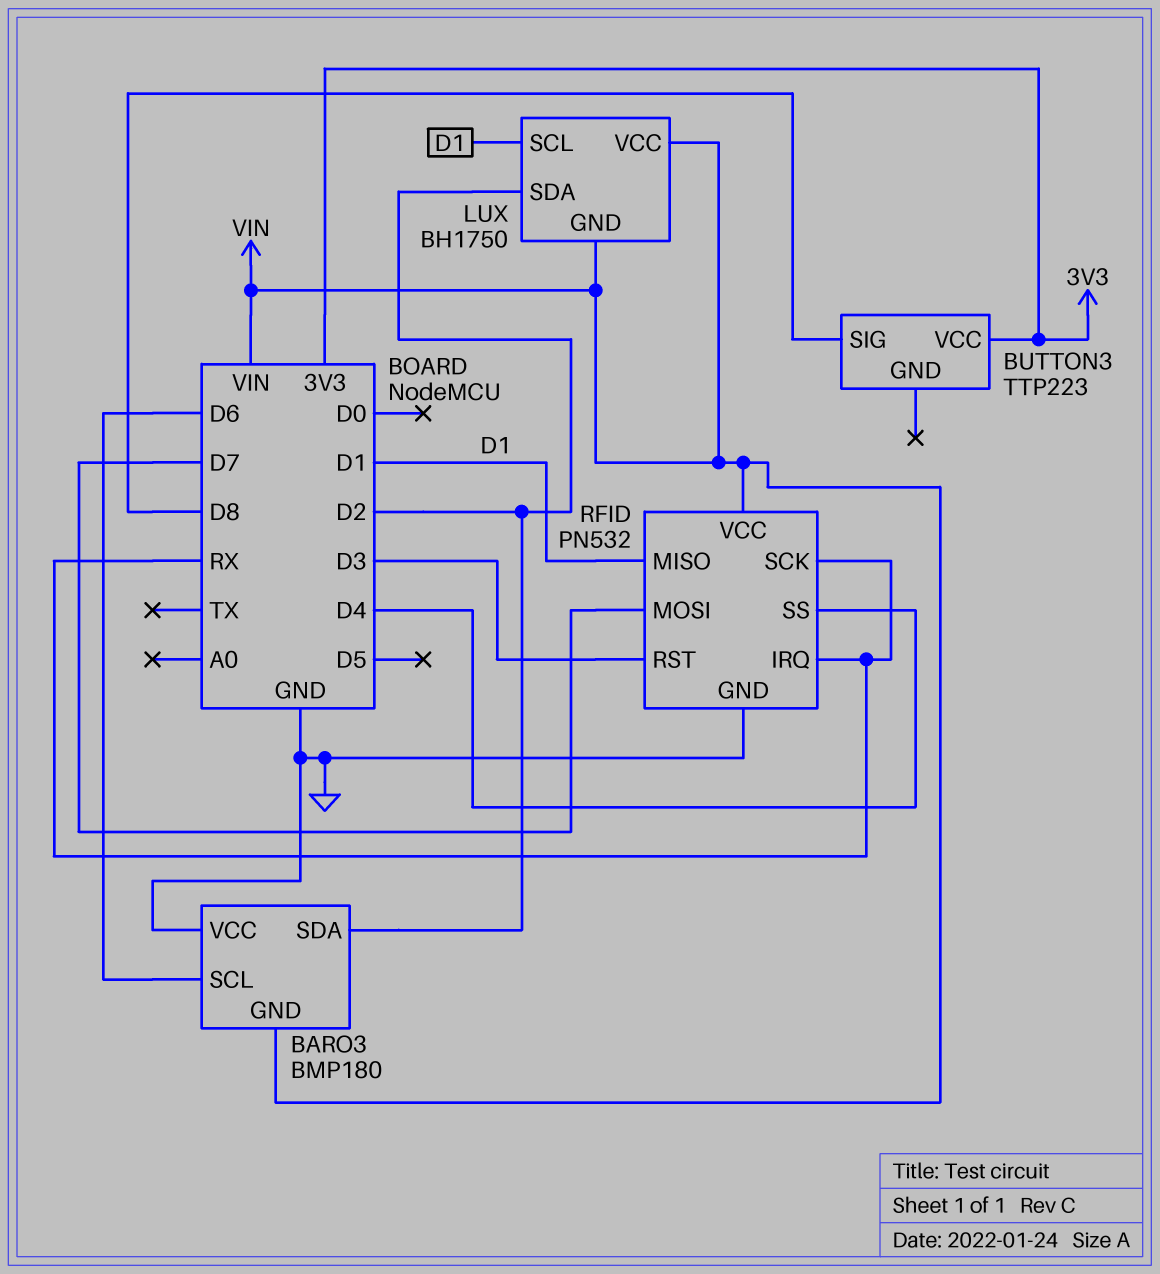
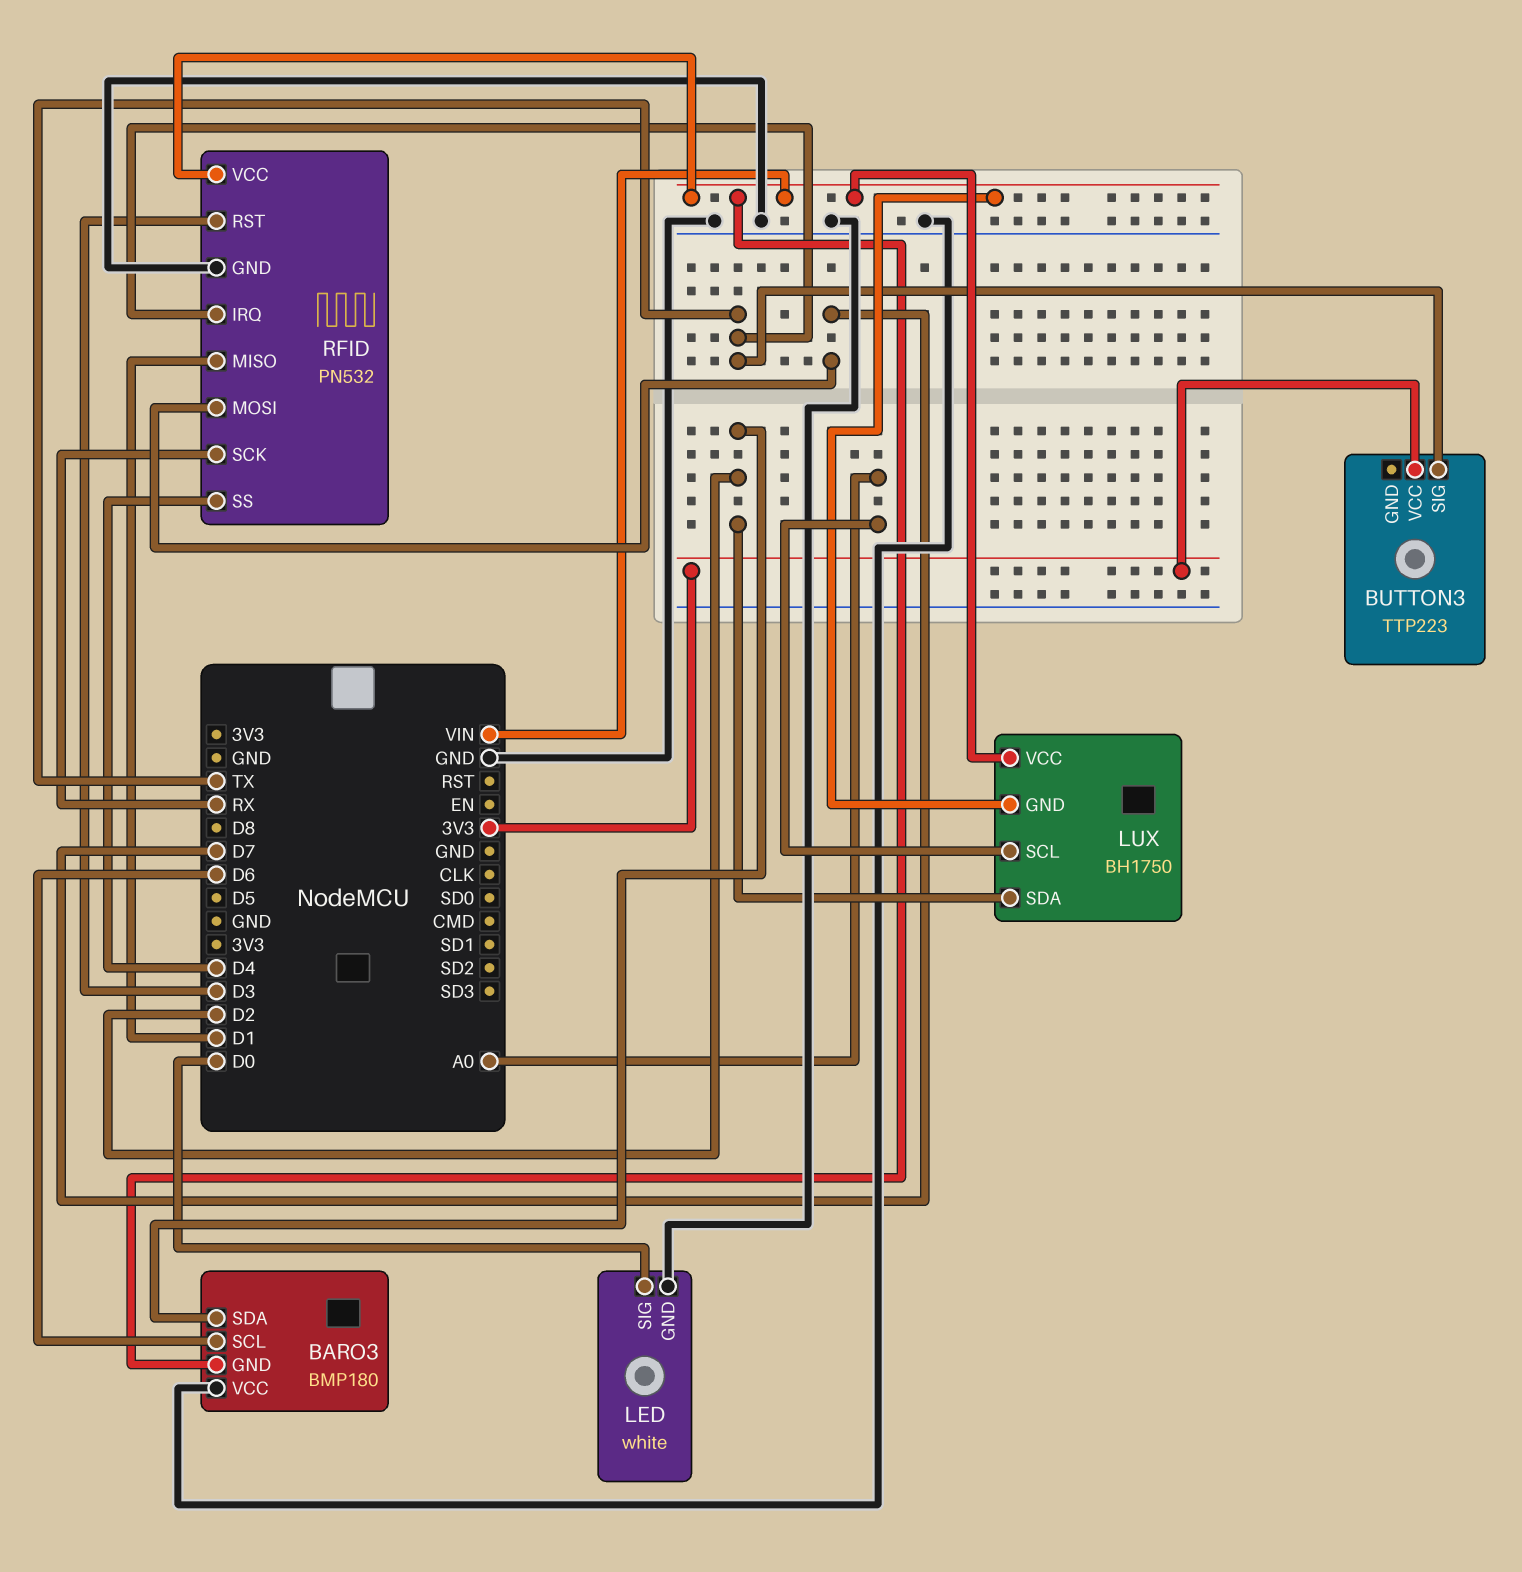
BUTTON3 pin SIG: D8 -> TX
LED: none -> white
LED pin GND: none -> GND
LED pin SIG: none -> D0
LUX pin SCL: D1 -> A0
RFID pin IRQ: RX -> TX

